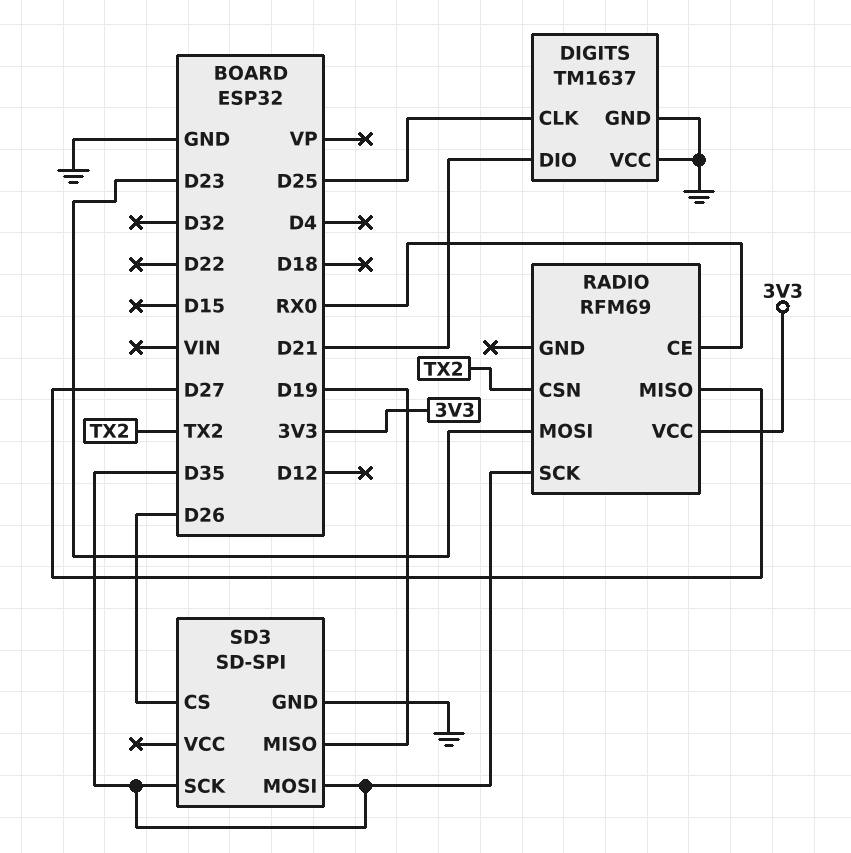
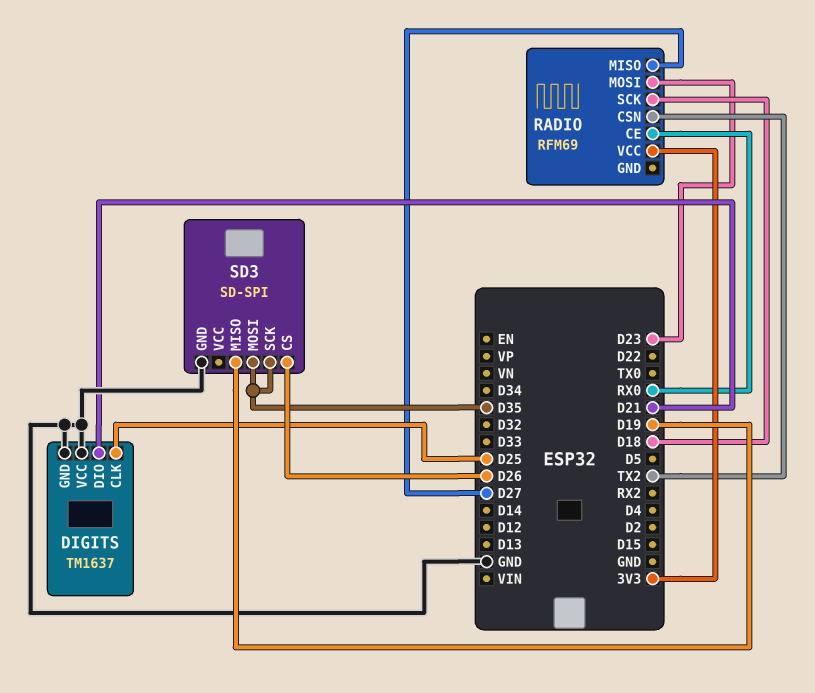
RADIO pin SCK: D35 -> D18

